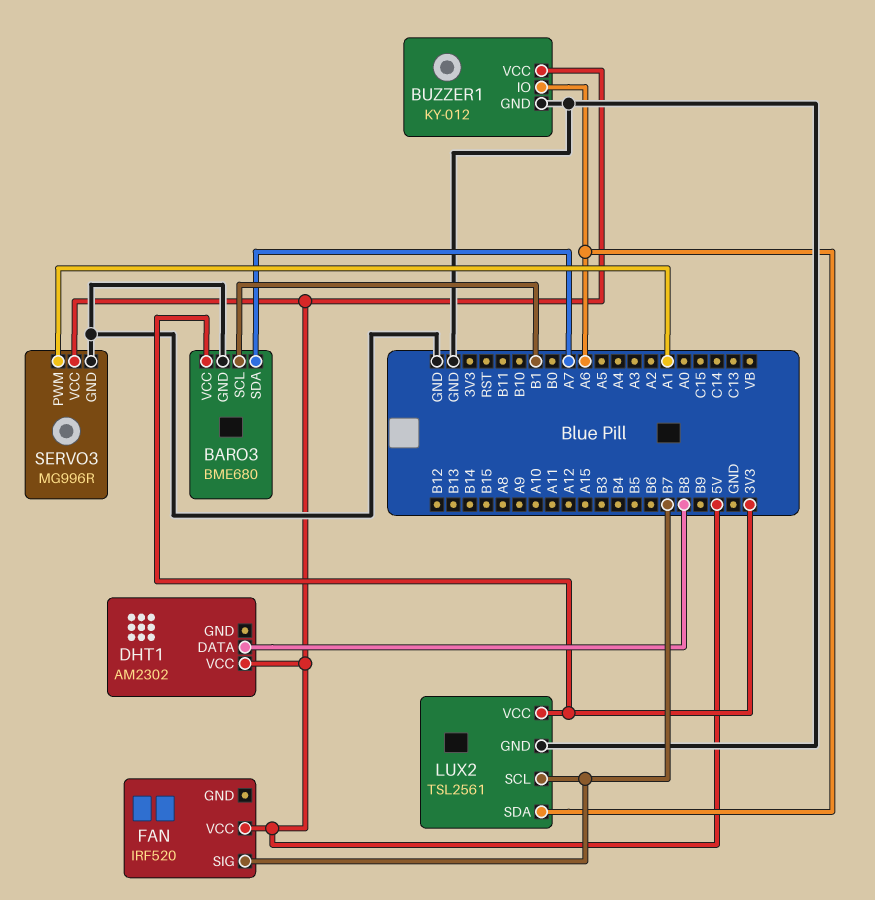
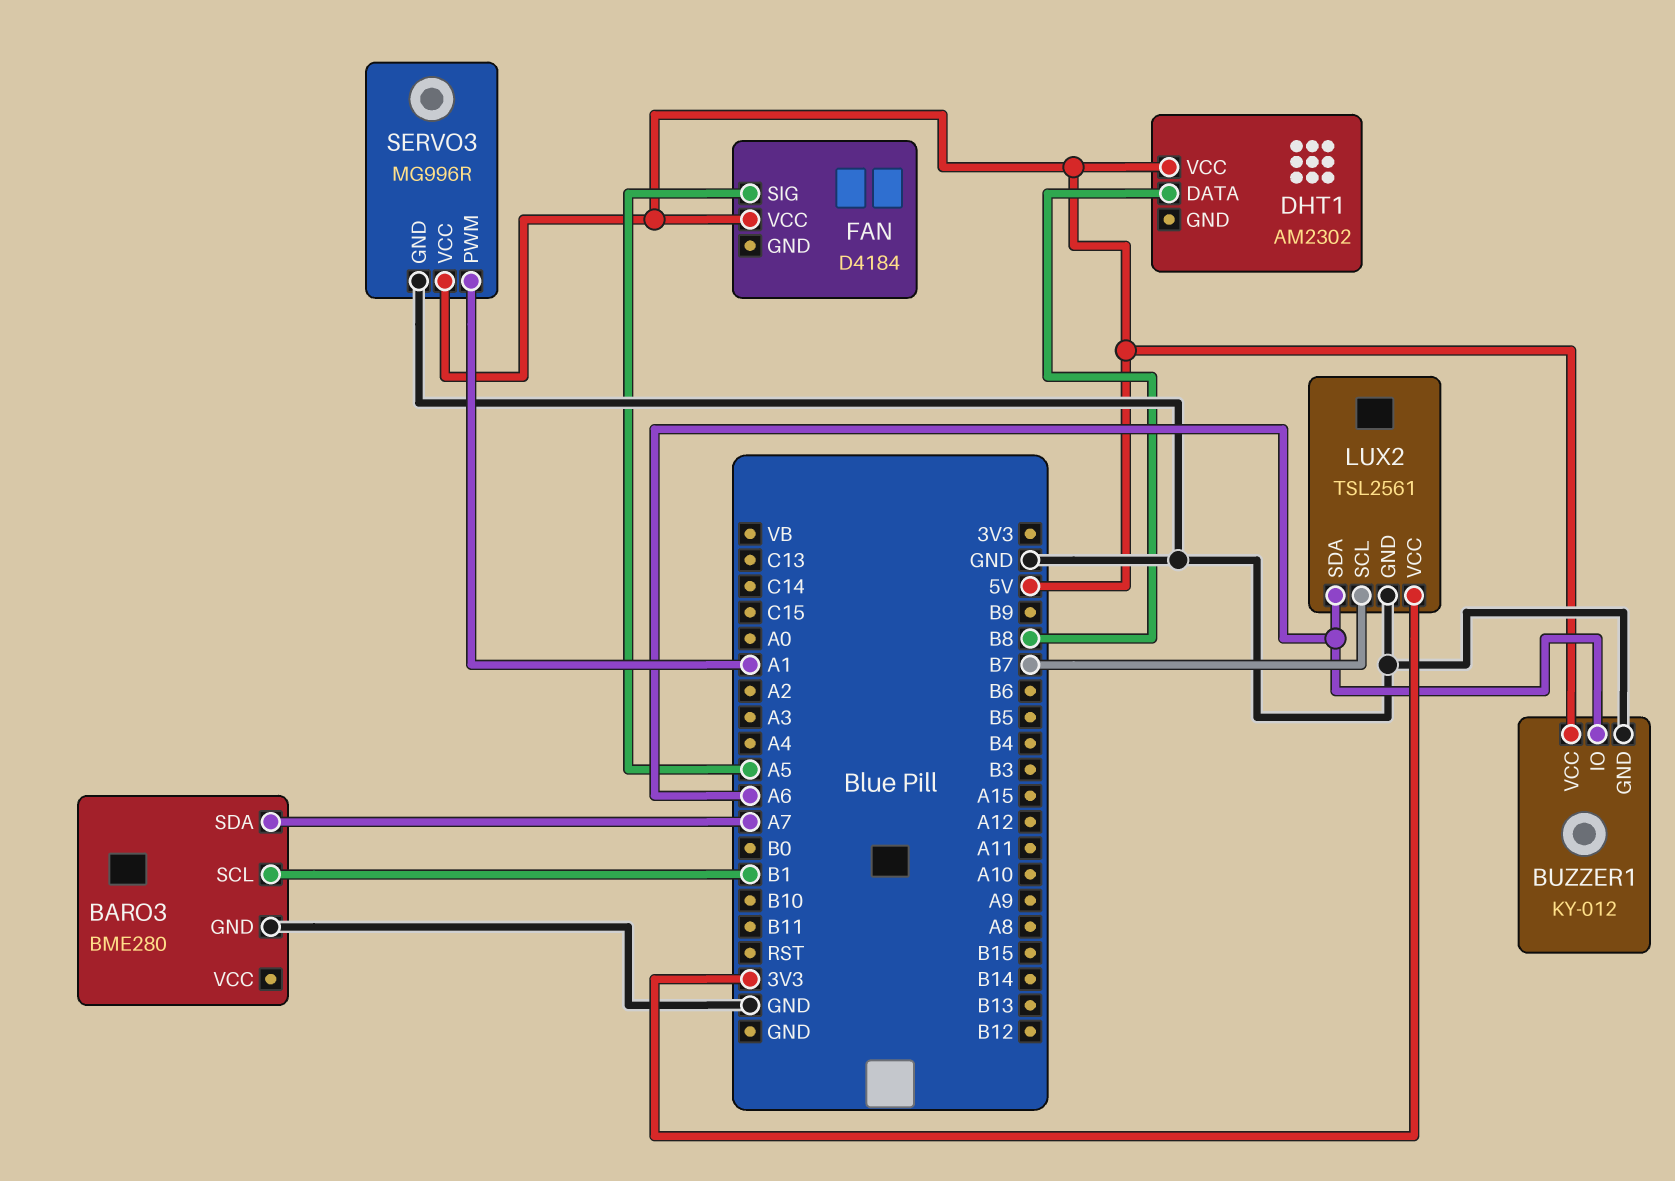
BARO3: BME680 -> BME280
BARO3 pin VCC: 3V3 -> none
FAN: IRF520 -> D4184
FAN pin SIG: B7 -> A5

